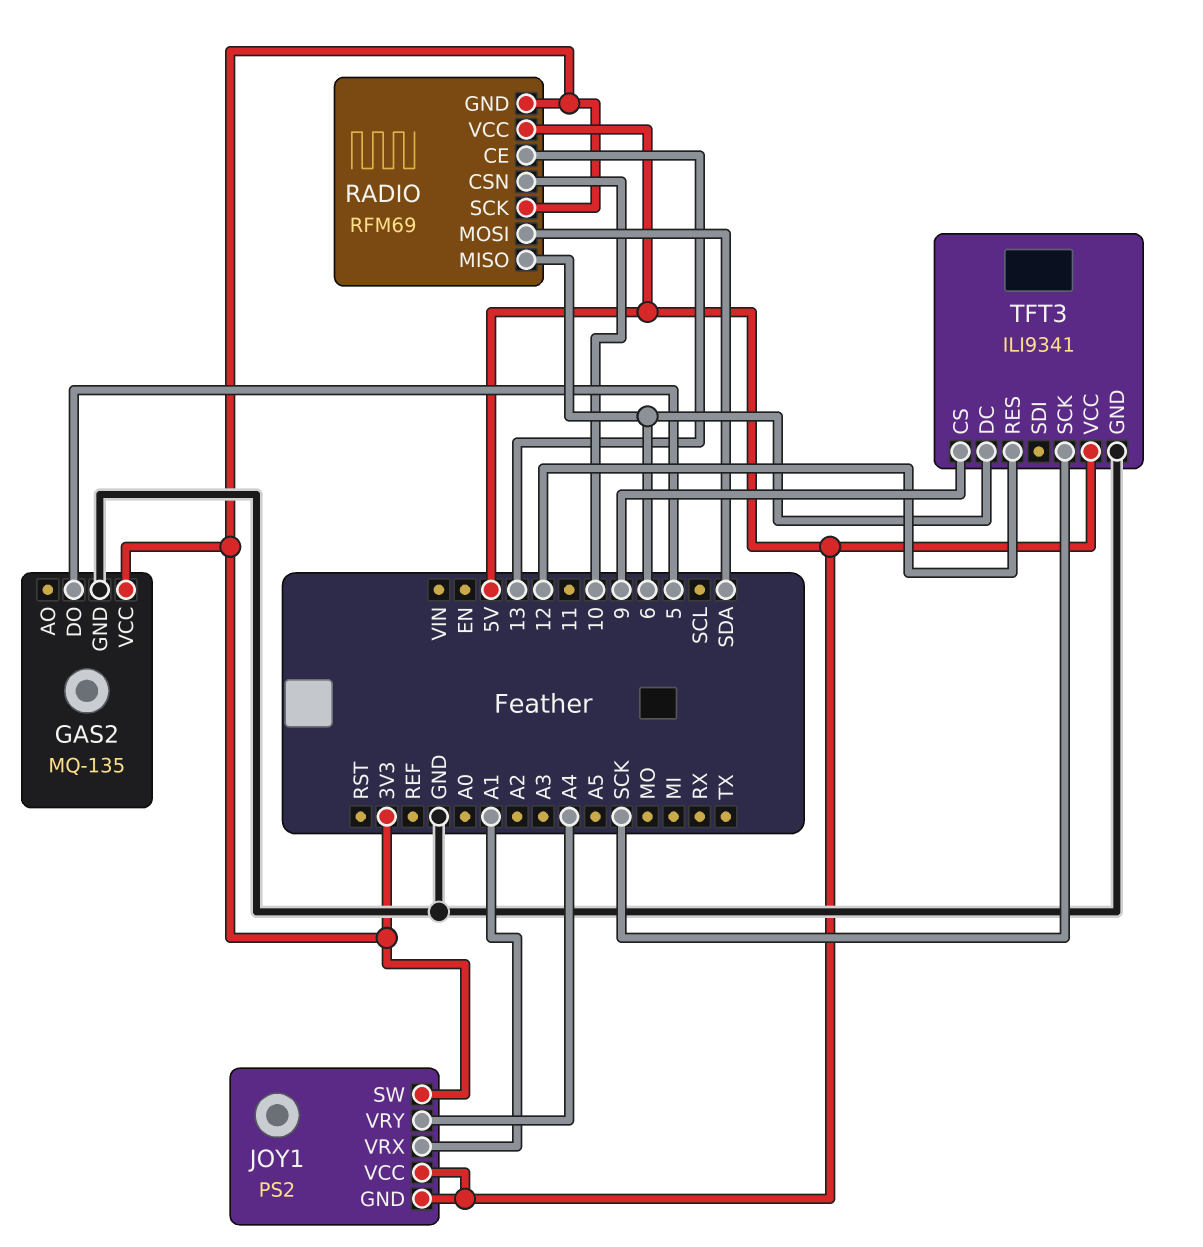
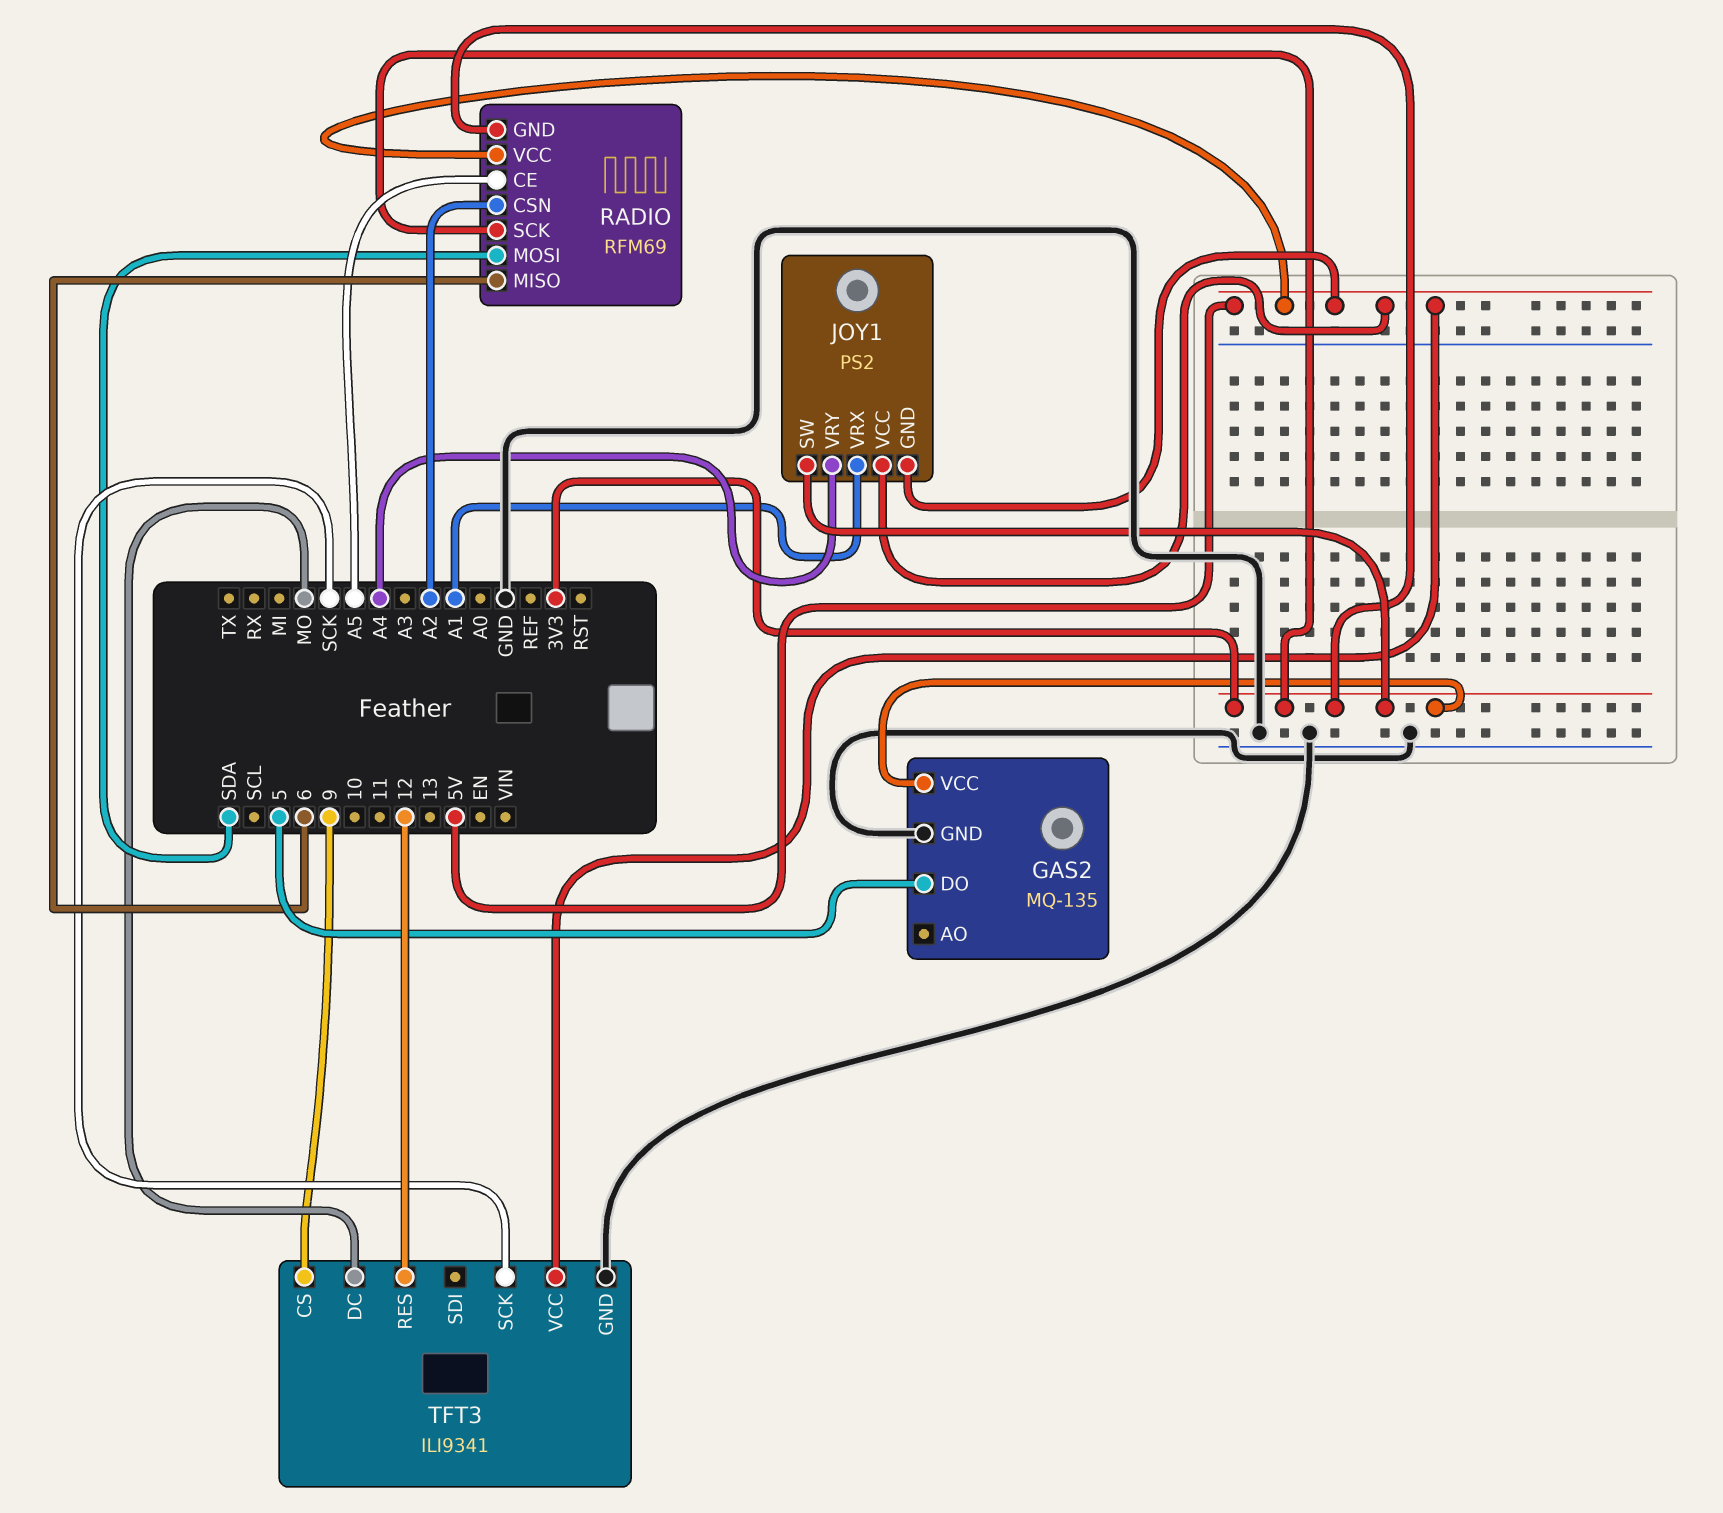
RADIO pin CE: 13 -> A5
RADIO pin CSN: 10 -> A2
TFT3 pin DC: 6 -> MO

